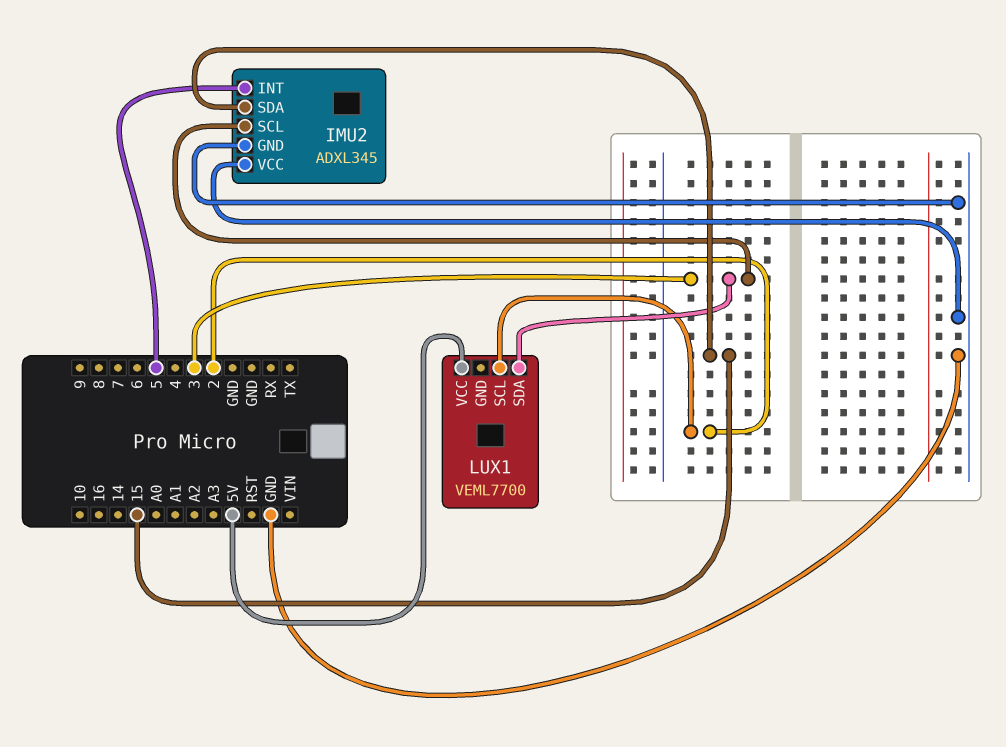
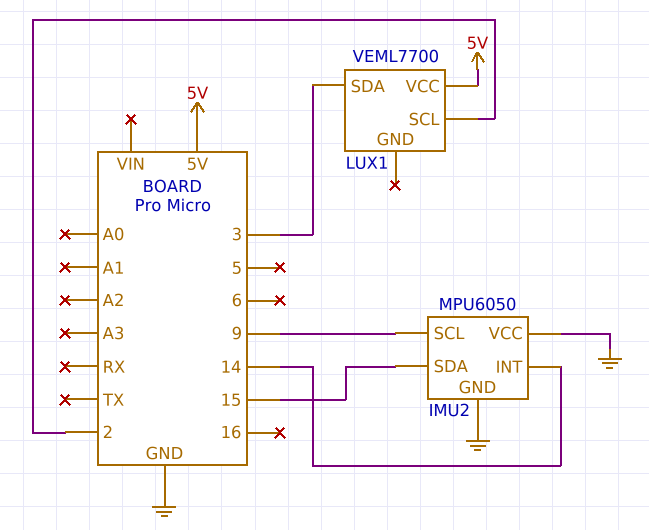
IMU2: ADXL345 -> MPU6050
IMU2 pin INT: 5 -> 14
IMU2 pin SCL: 3 -> 9

